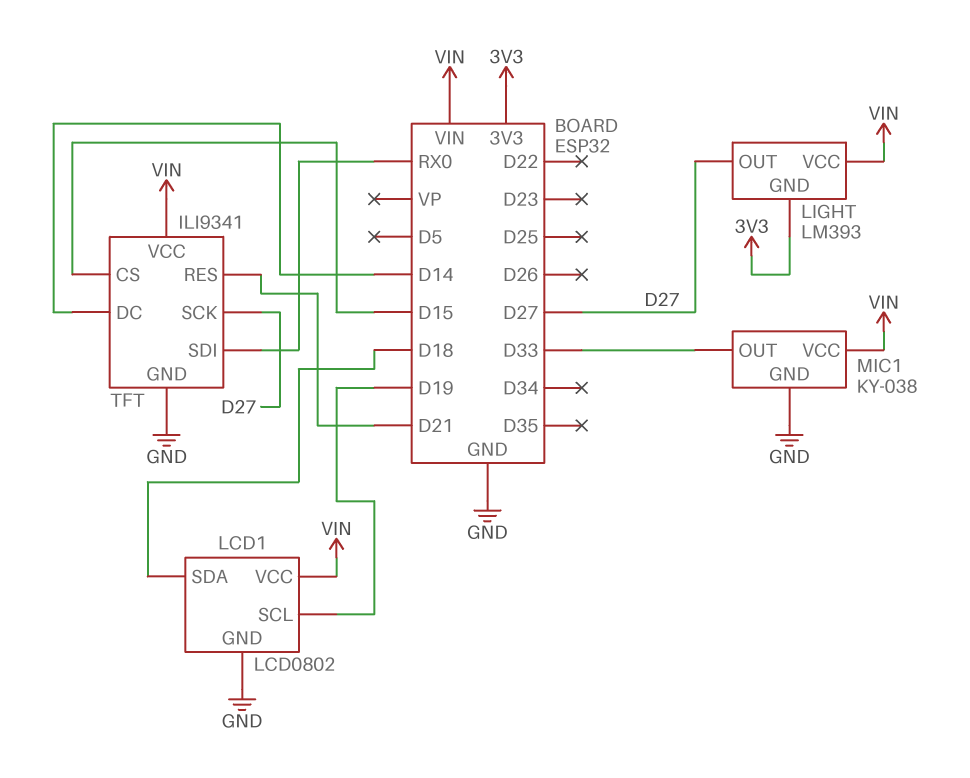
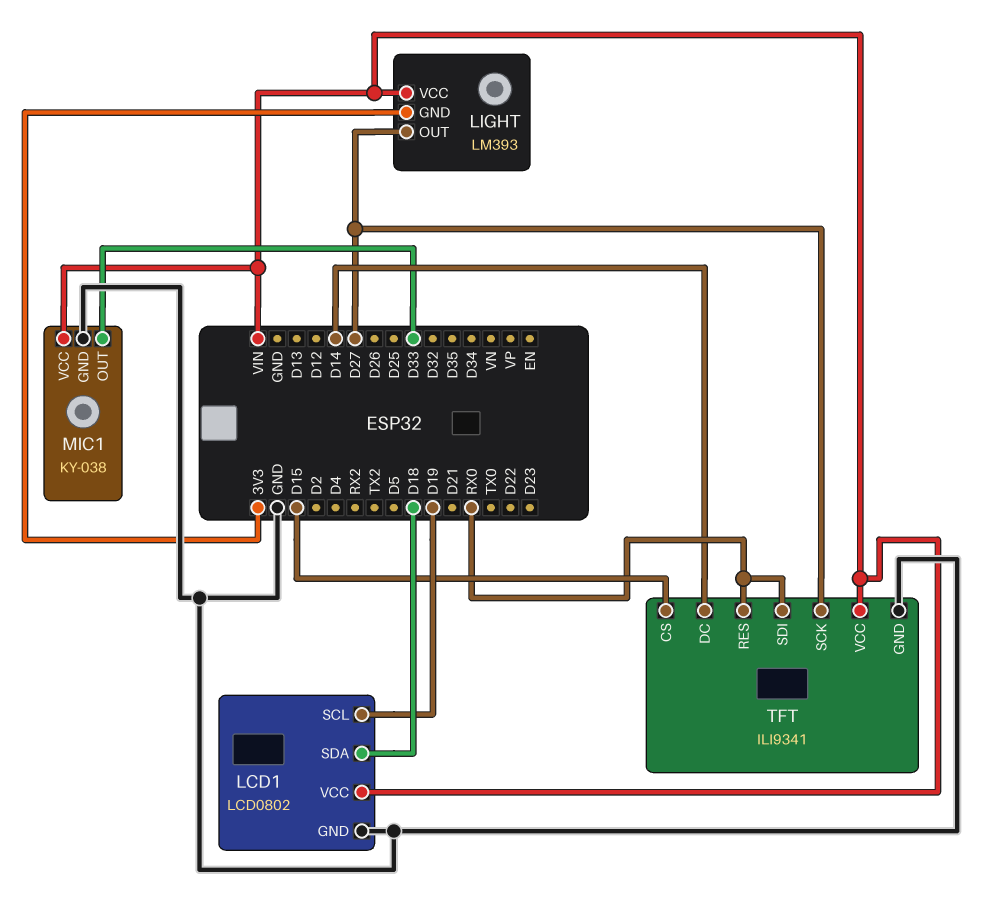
TFT pin RES: D21 -> RX0

